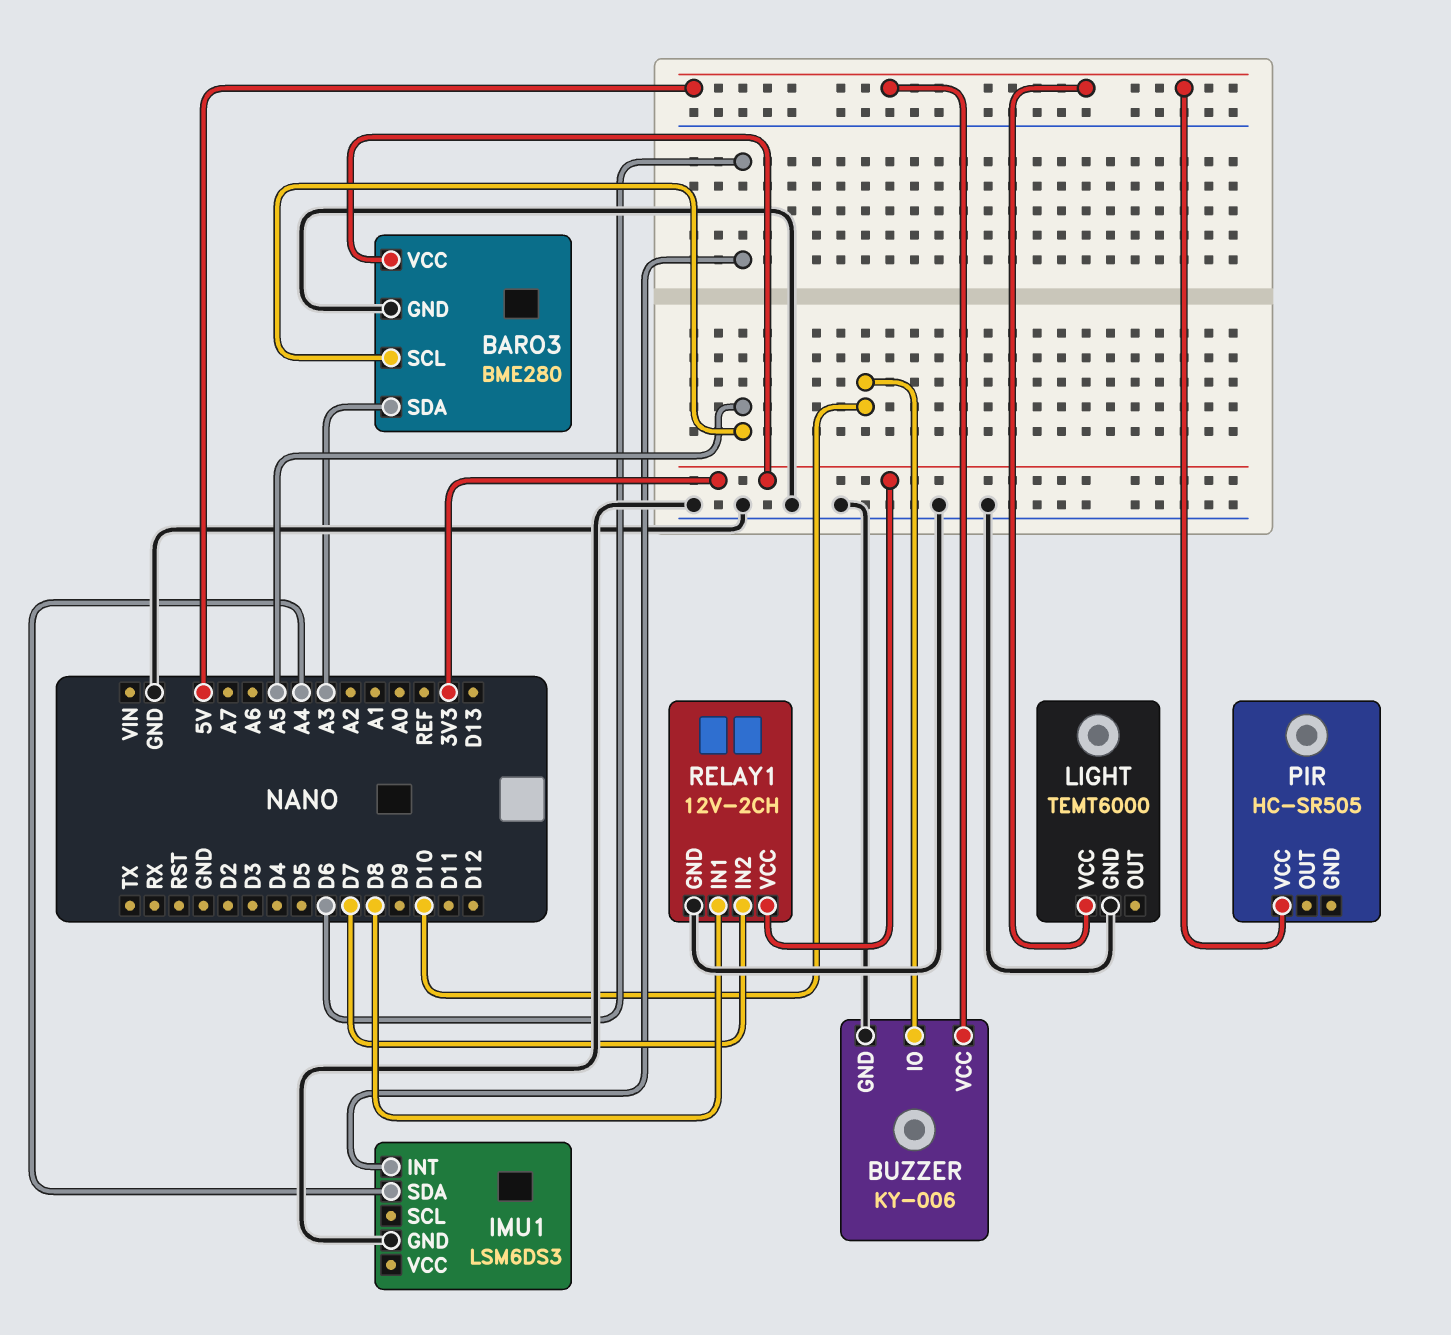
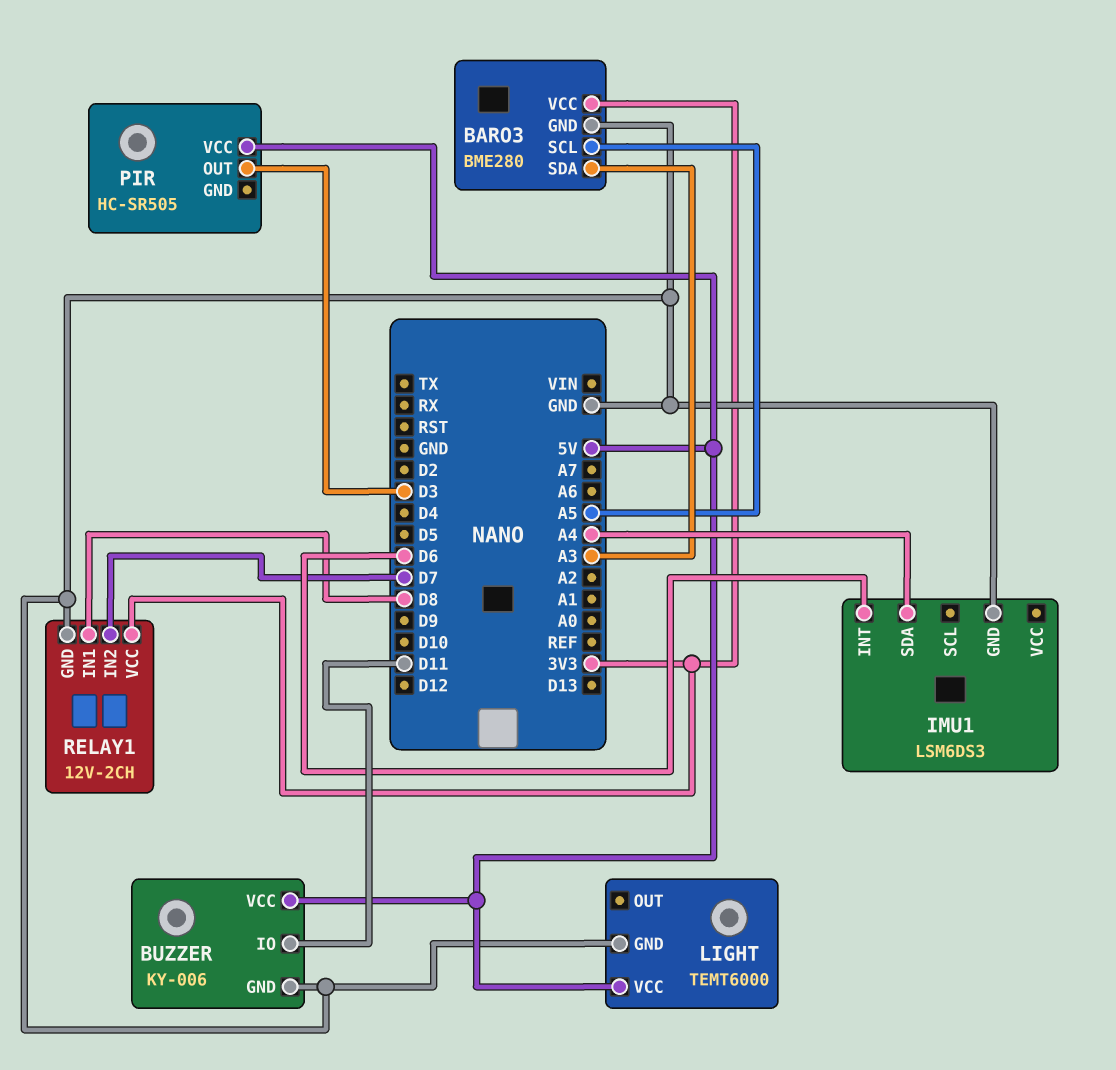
BUZZER pin IO: D10 -> D11
PIR pin OUT: none -> D3

